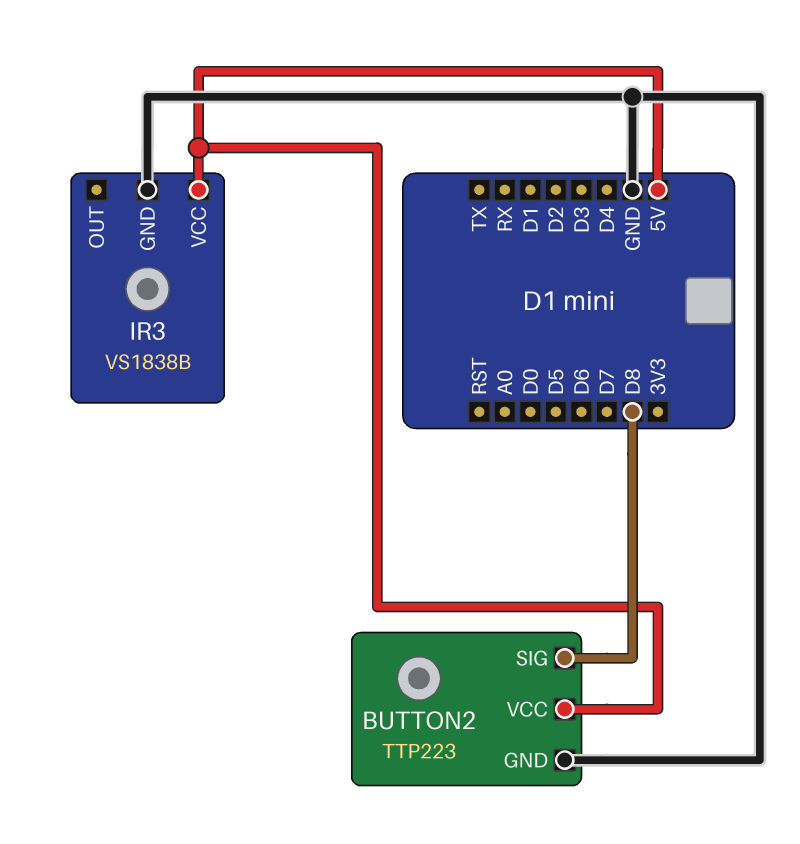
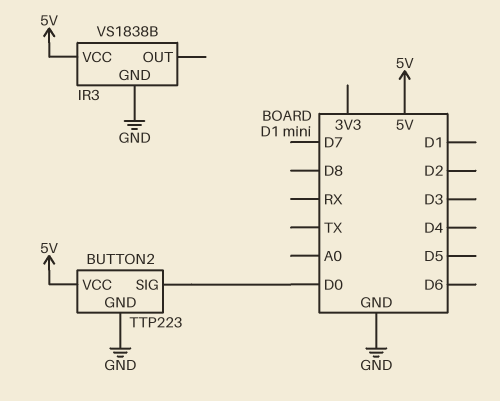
BUTTON2 pin SIG: D8 -> D0

